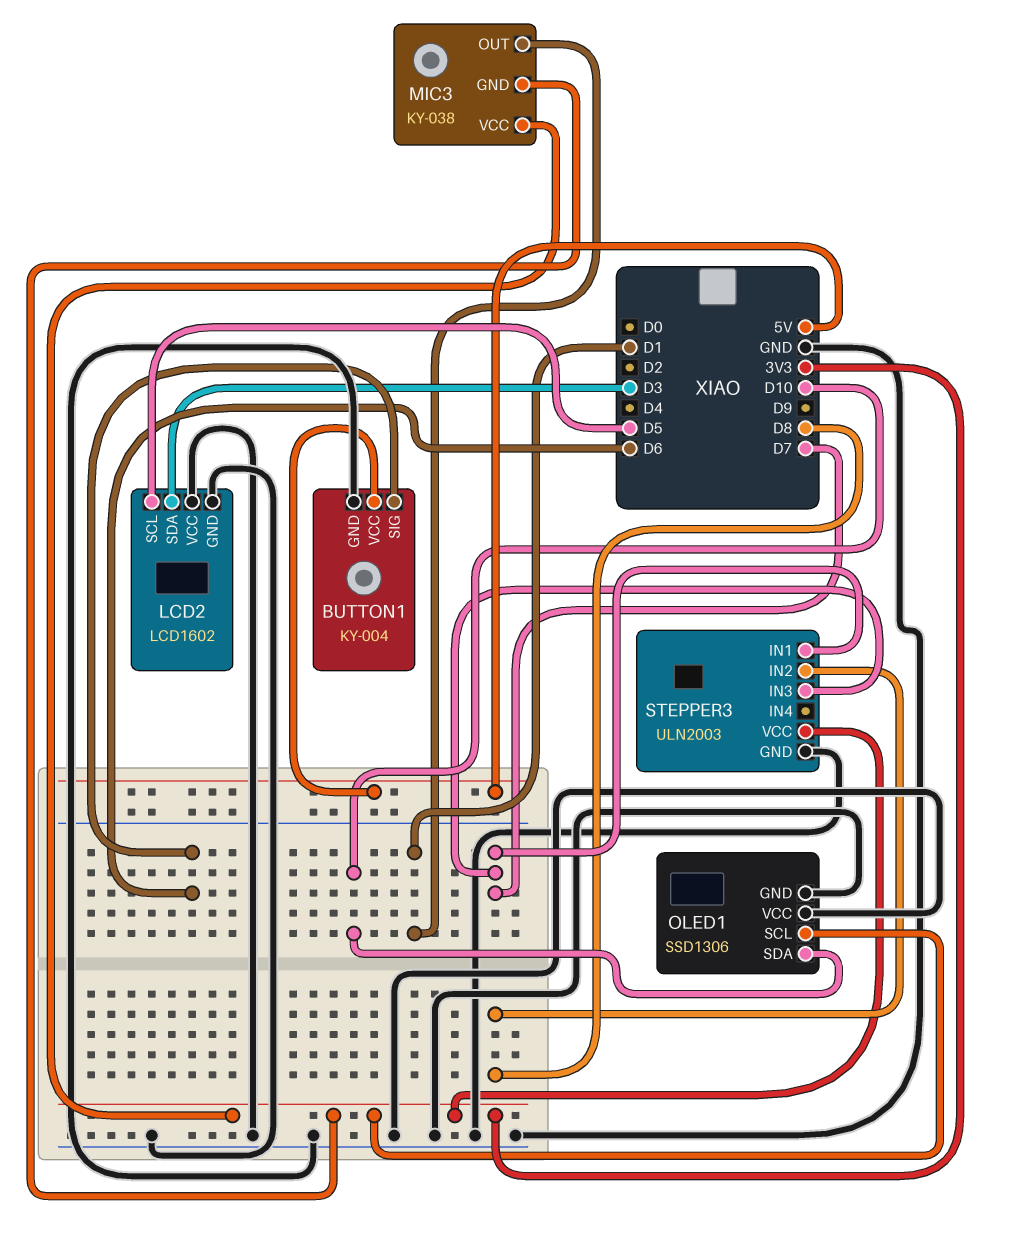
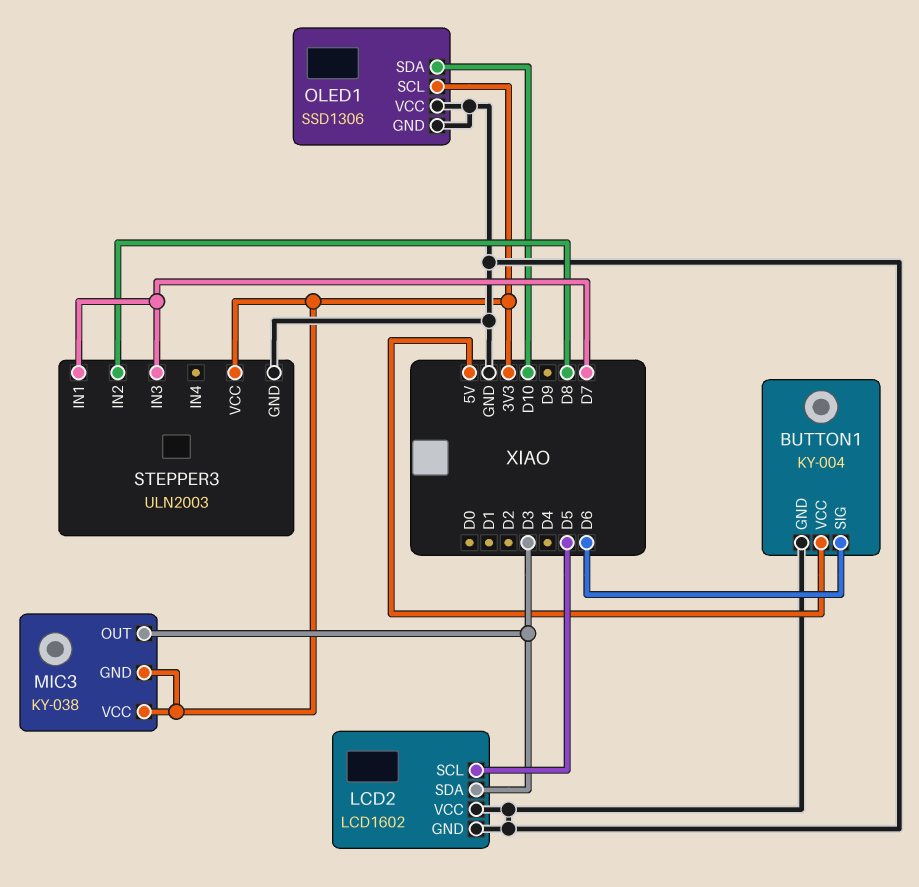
MIC3 pin OUT: D1 -> D3

